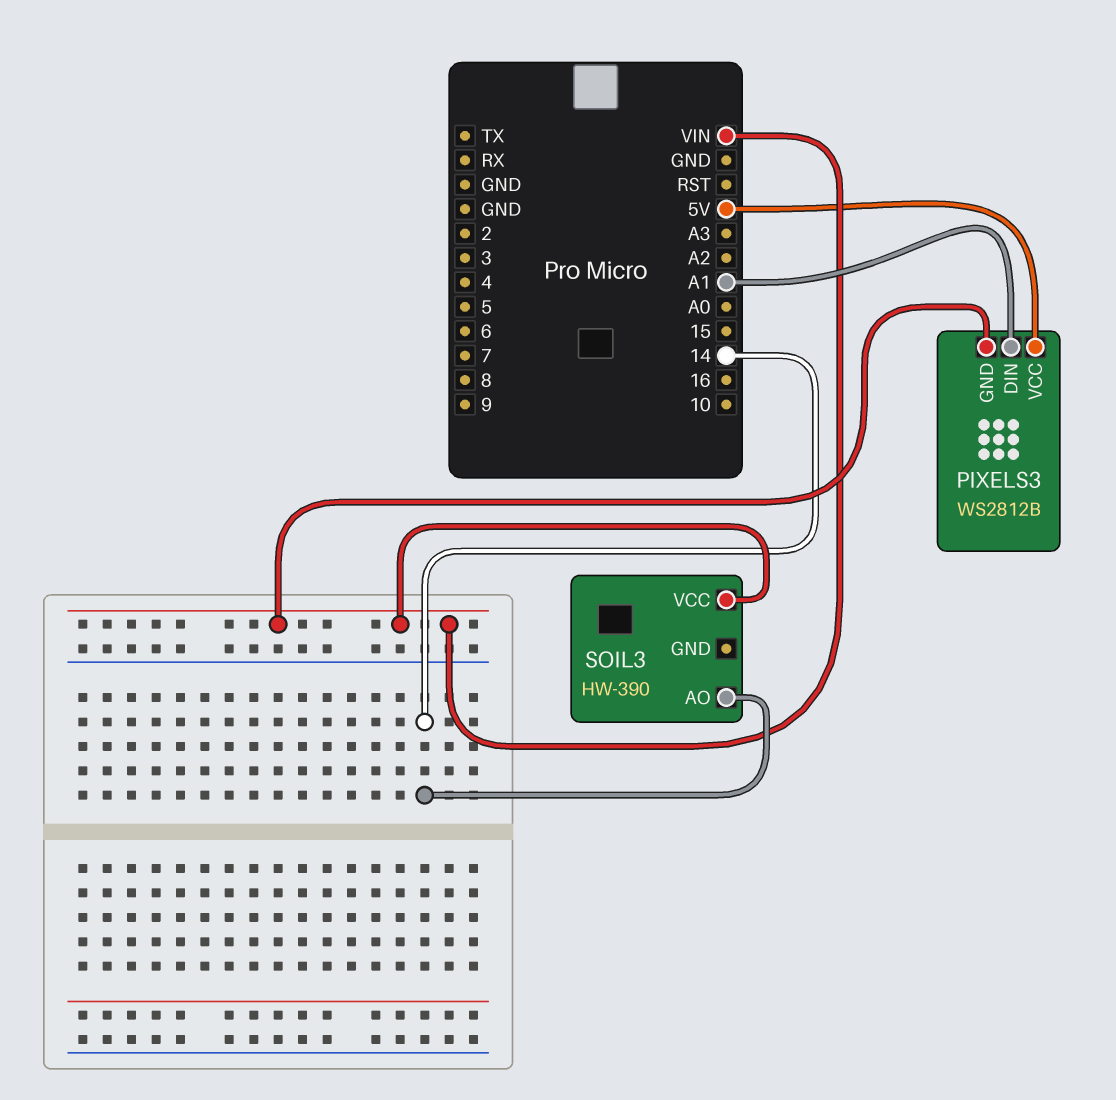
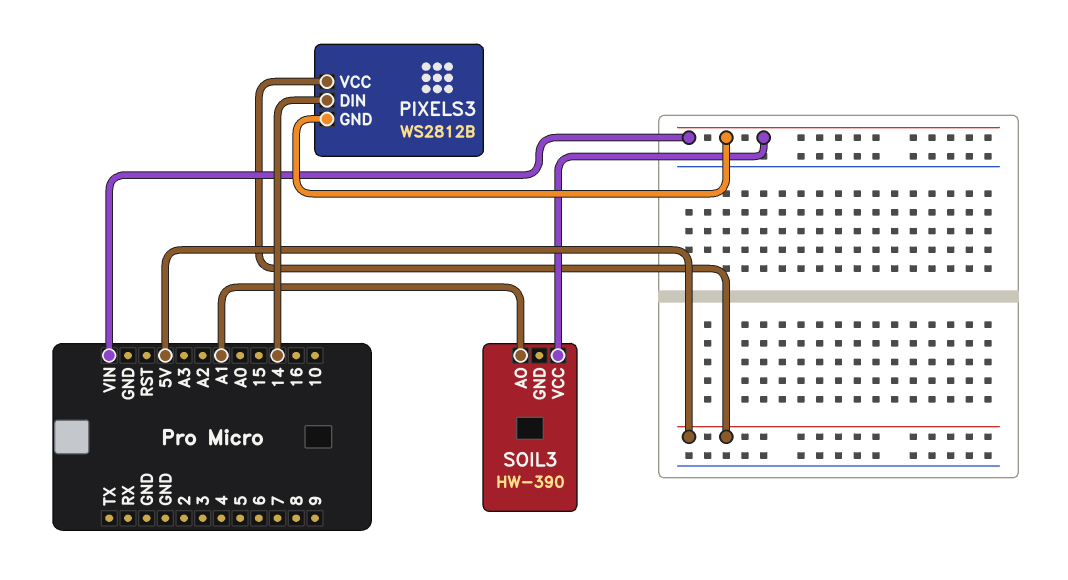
PIXELS3 pin DIN: A1 -> 14
SOIL3 pin AO: 14 -> A1

